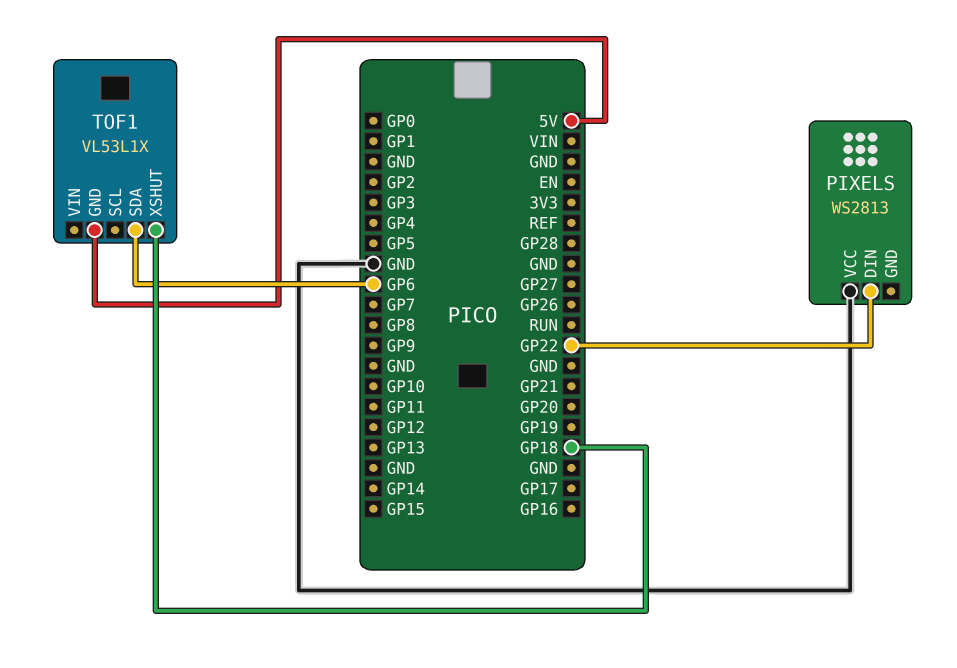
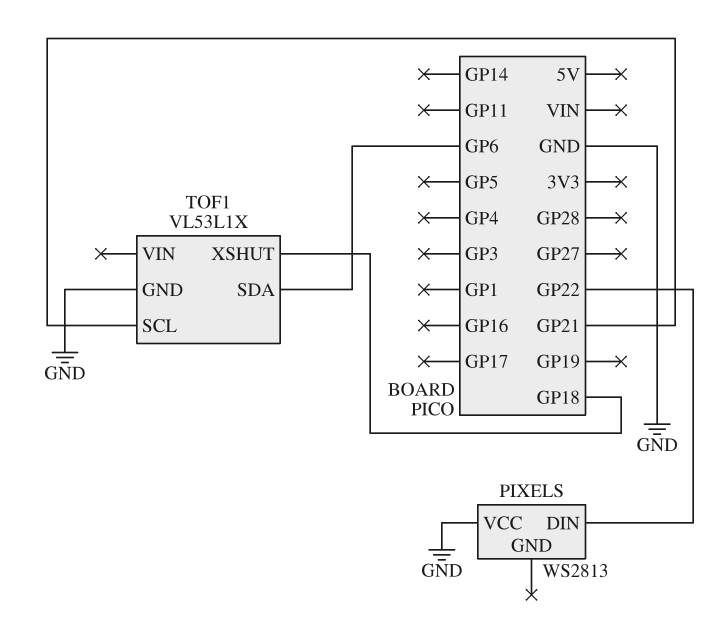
TOF1 pin GND: 5V -> GND
TOF1 pin SCL: none -> GP21

